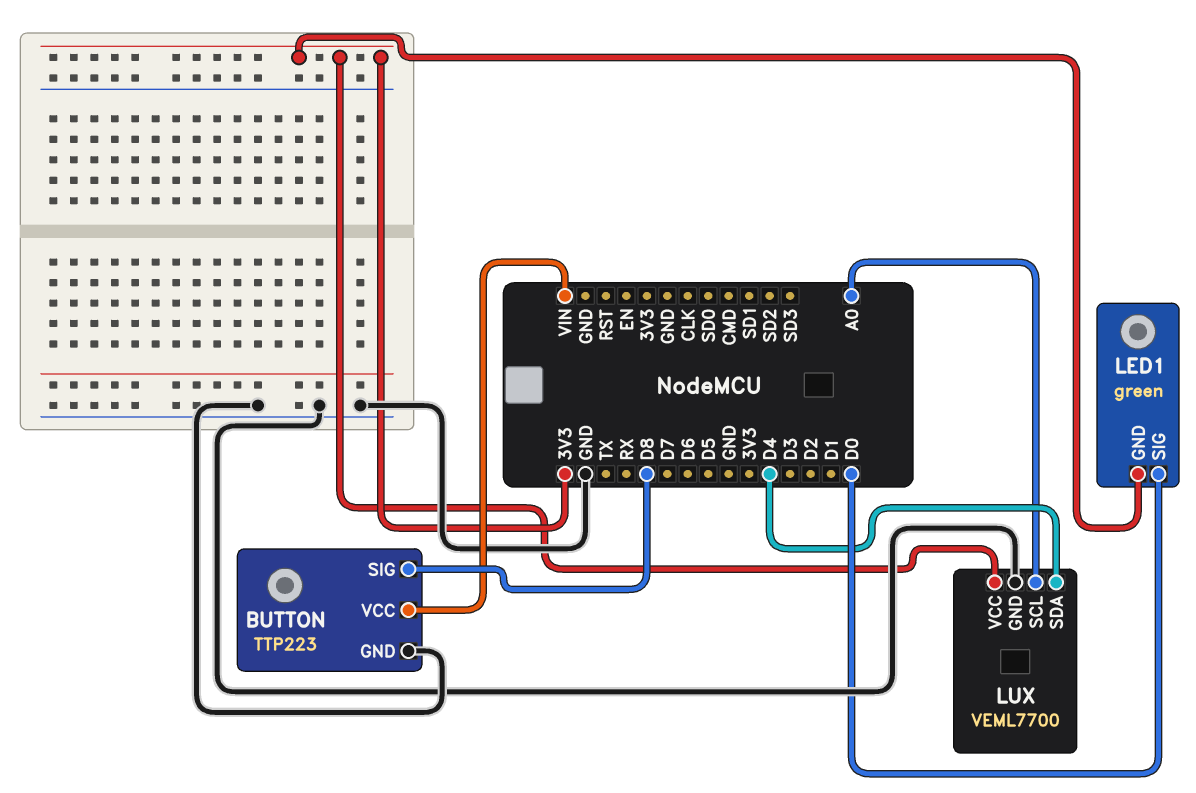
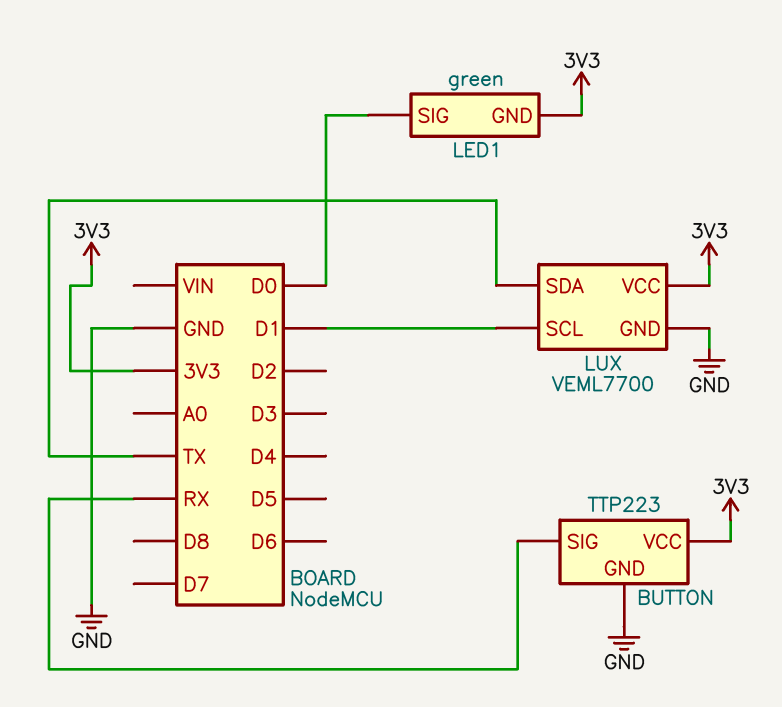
BUTTON pin SIG: D8 -> RX
BUTTON pin VCC: VIN -> 3V3
LUX pin SCL: A0 -> D1
LUX pin SDA: D4 -> TX

